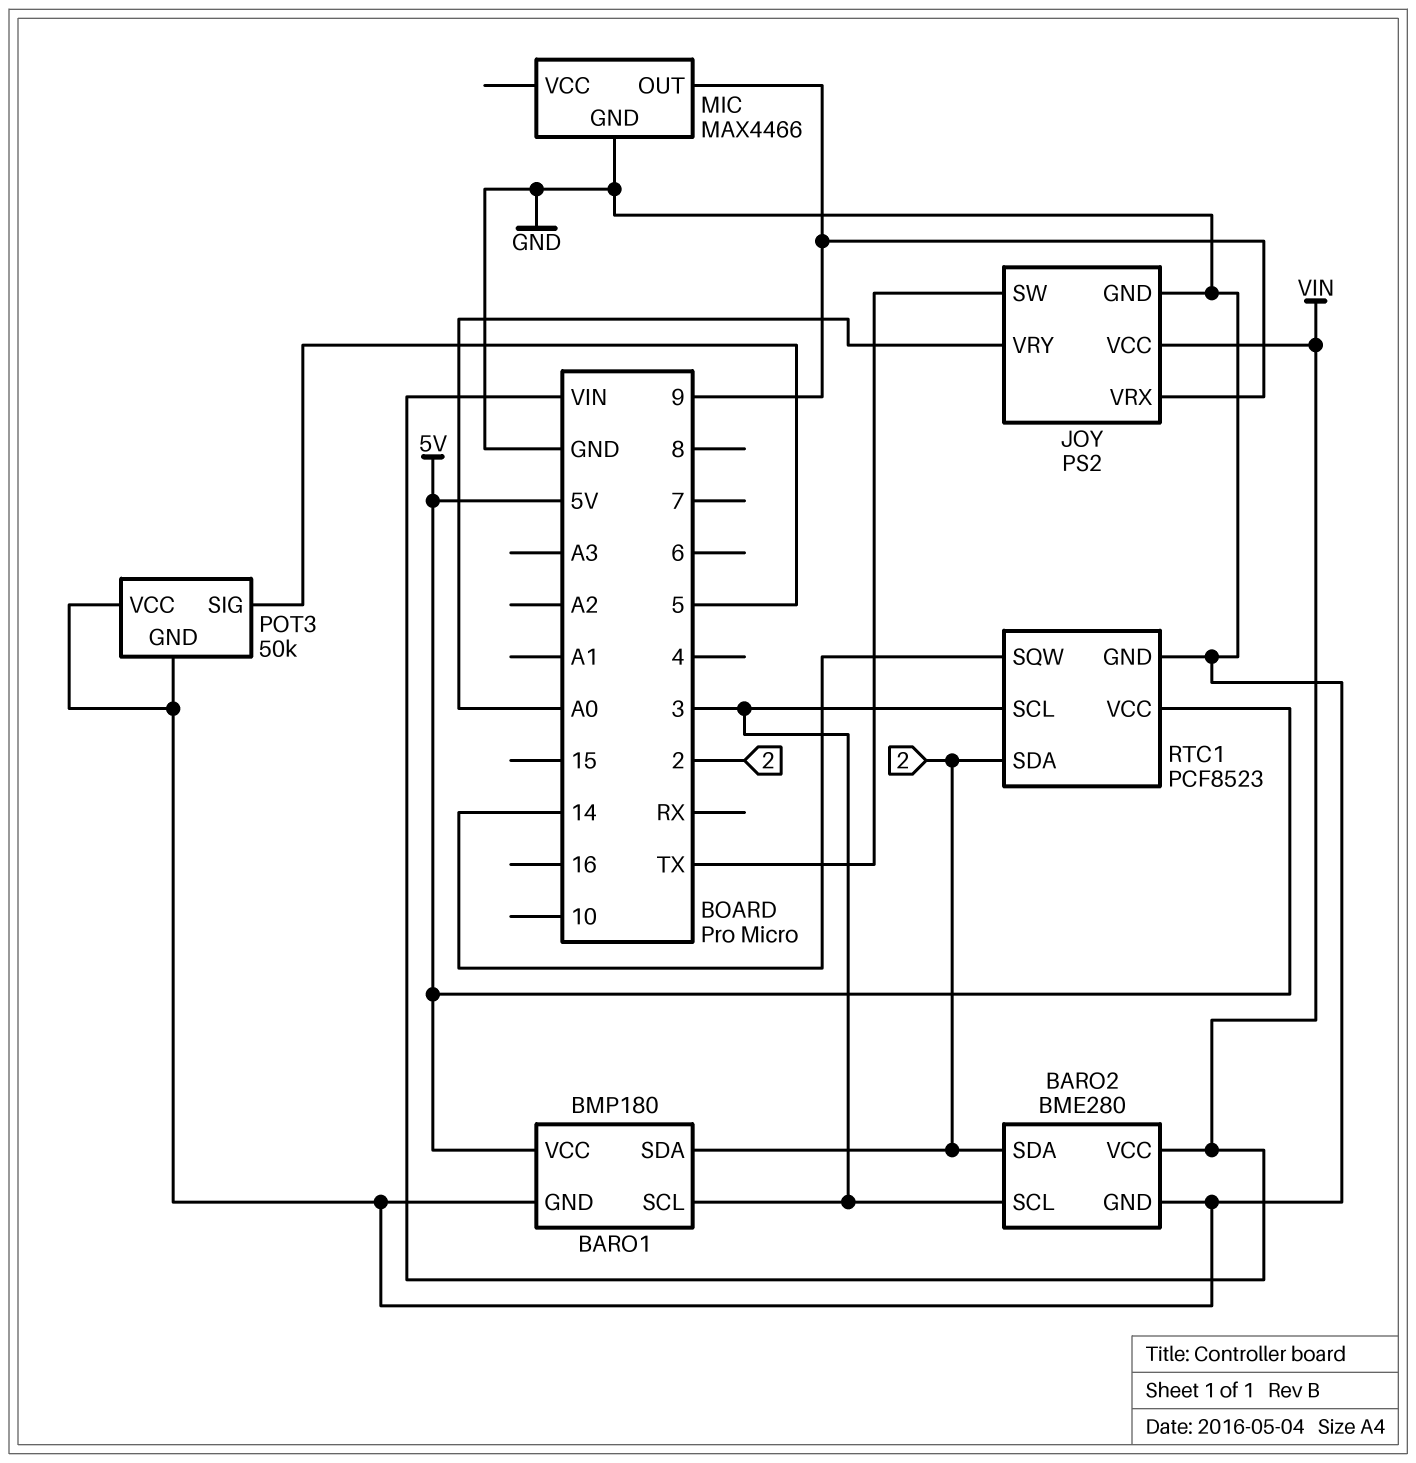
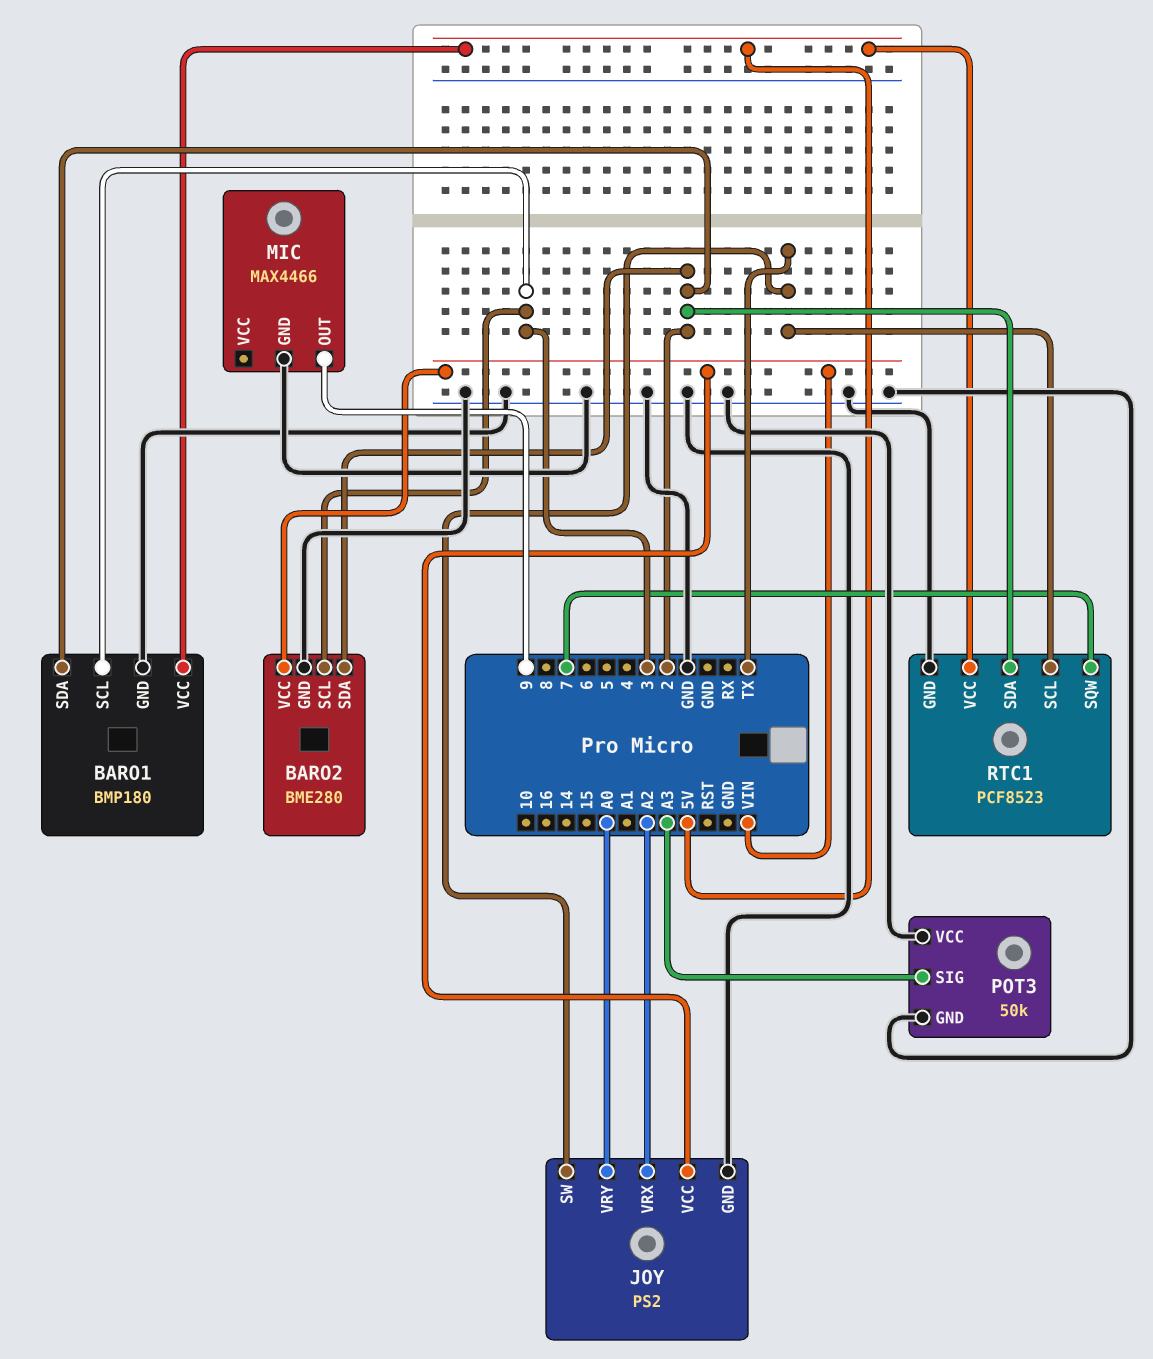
JOY pin VRX: 9 -> A2
POT3 pin SIG: 5 -> A3
RTC1 pin SCL: 3 -> TX
RTC1 pin SQW: 14 -> 7

